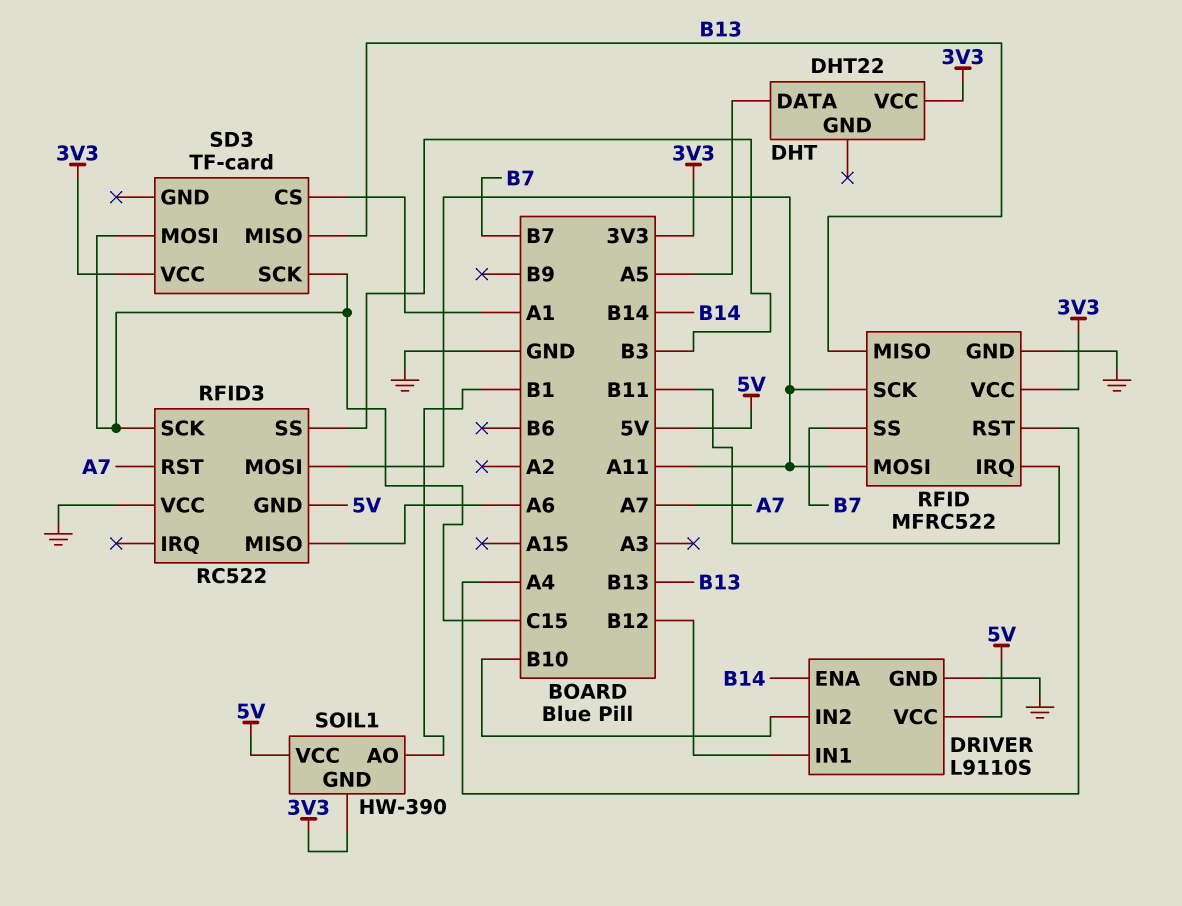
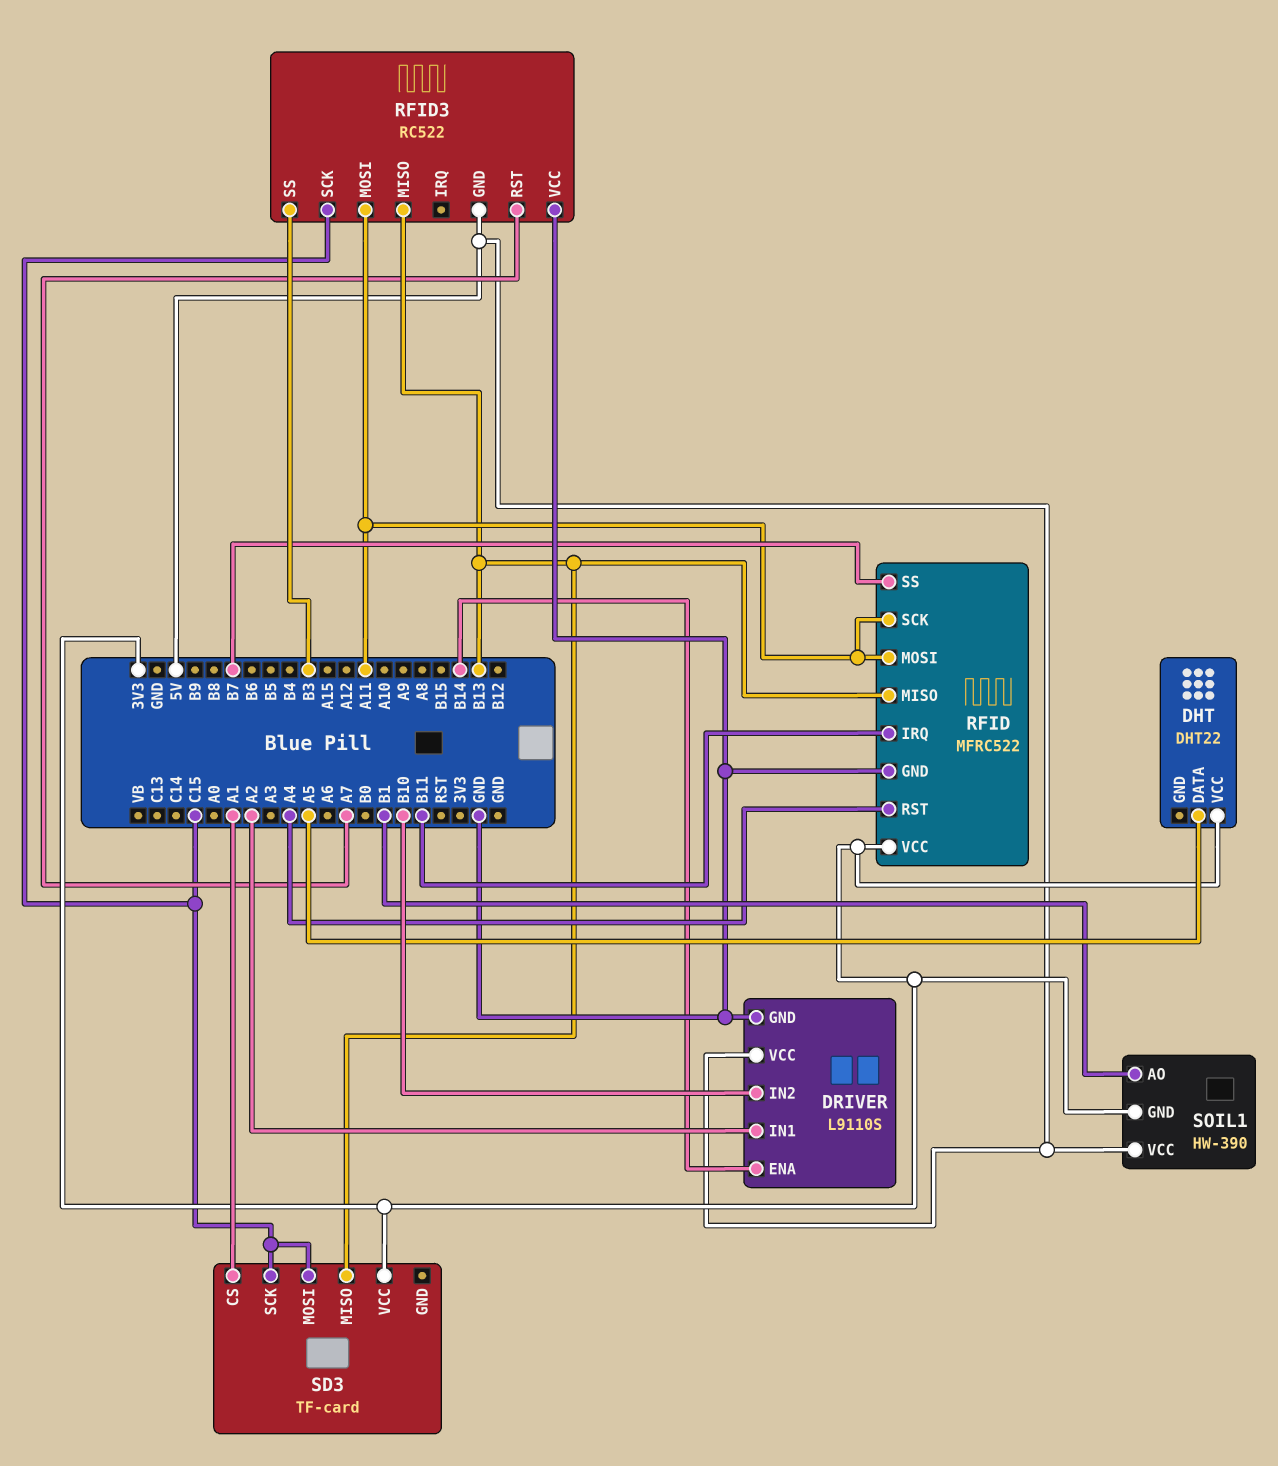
DRIVER pin IN1: B12 -> A2
RFID3 pin MISO: A6 -> B13

